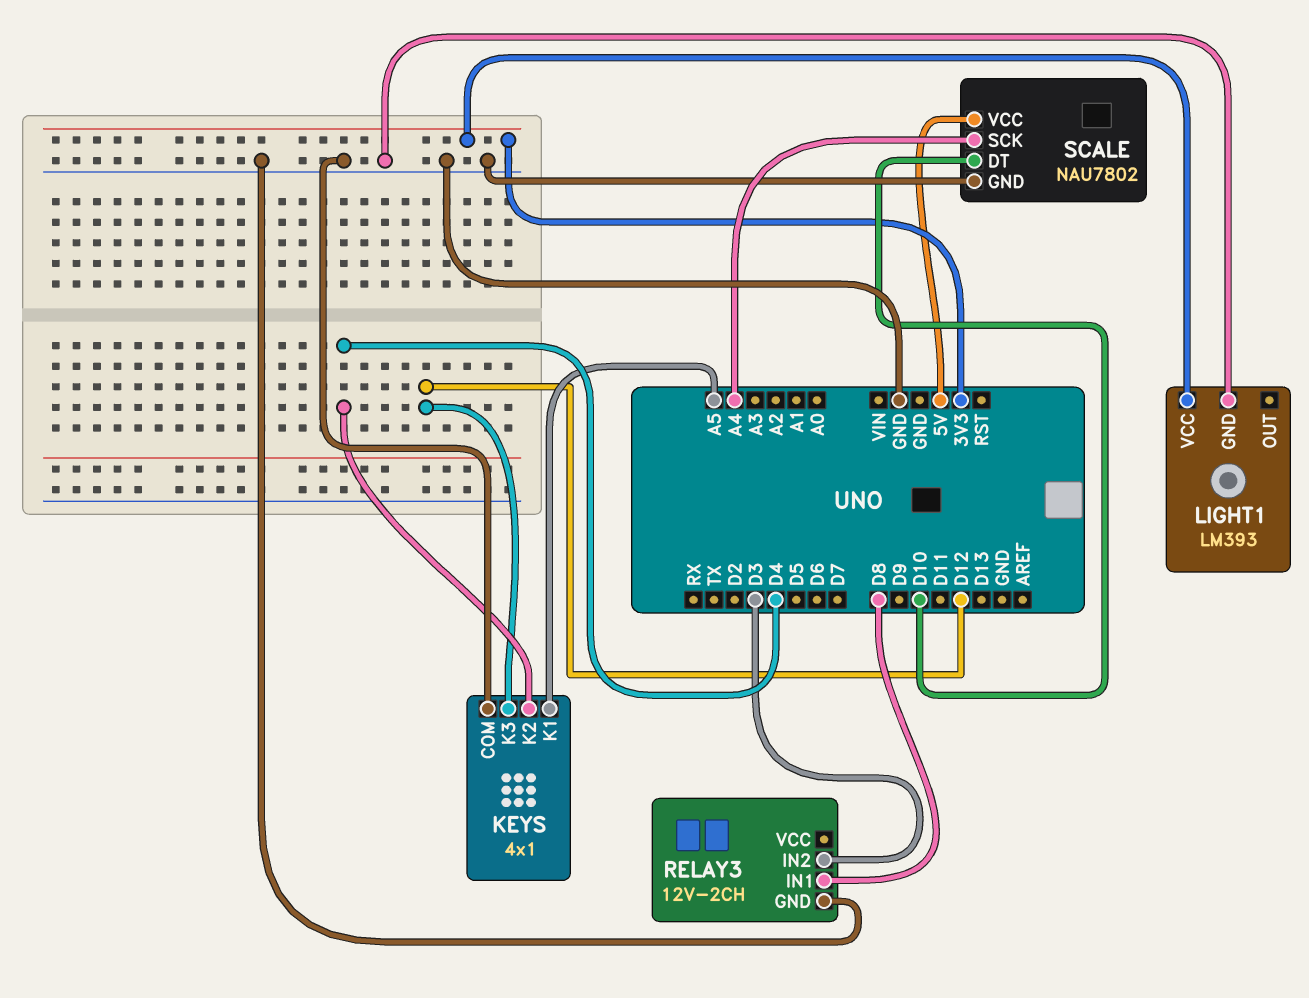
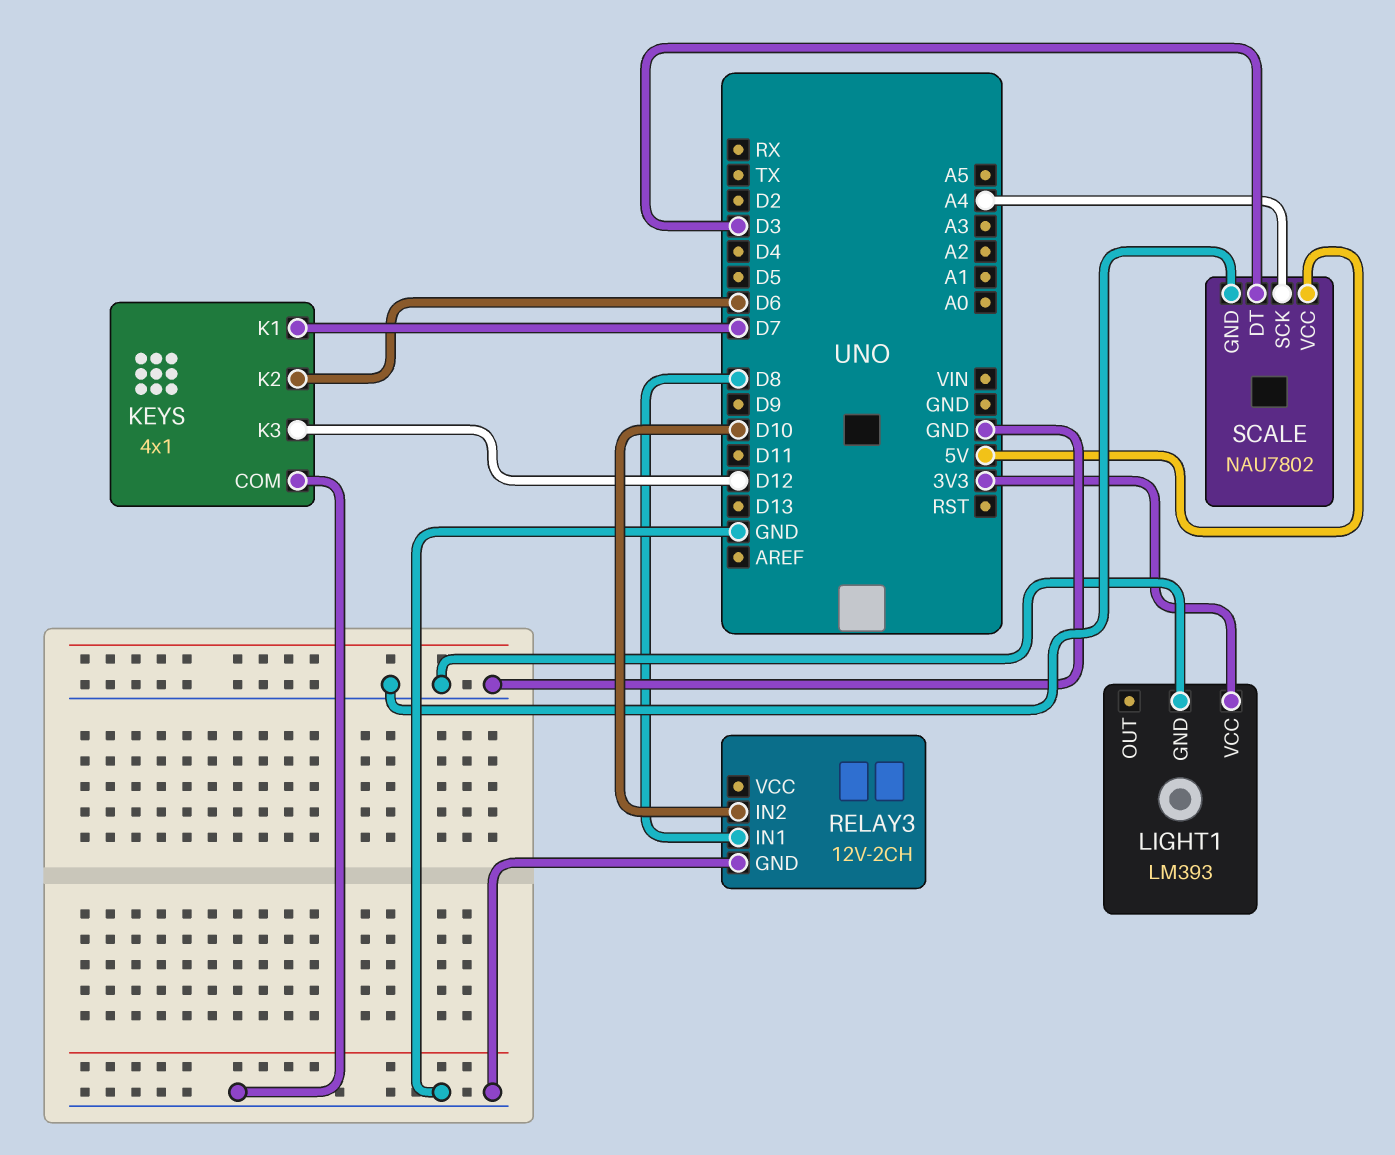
KEYS pin K1: A5 -> D7
KEYS pin K2: D4 -> D6
RELAY3 pin IN2: D3 -> D10
SCALE pin DT: D10 -> D3

